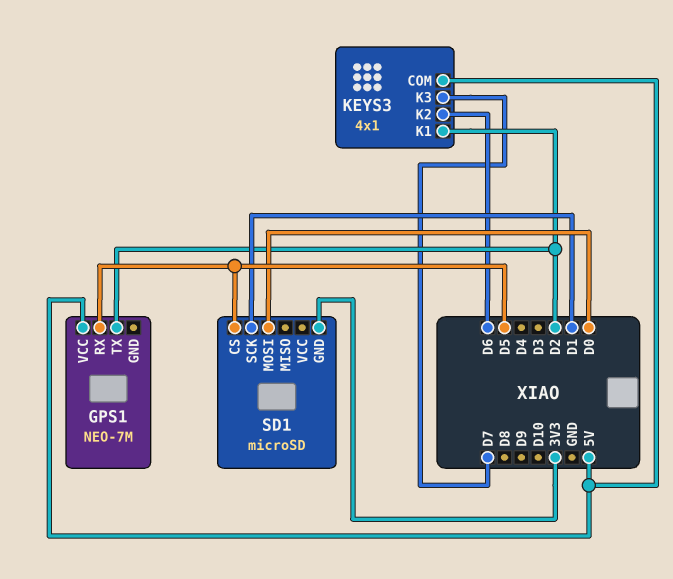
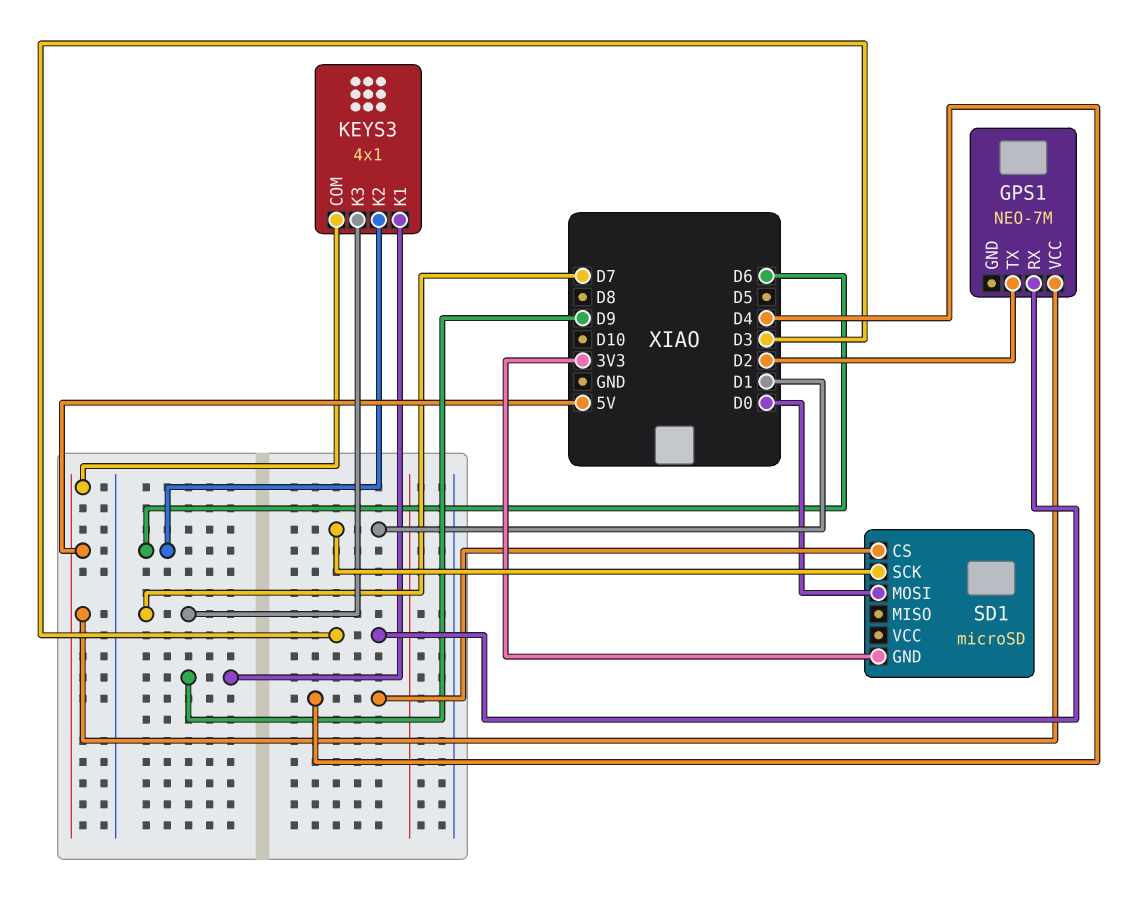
GPS1 pin RX: D5 -> D3
KEYS3 pin K1: D2 -> D9
SD1 pin CS: D5 -> D4

